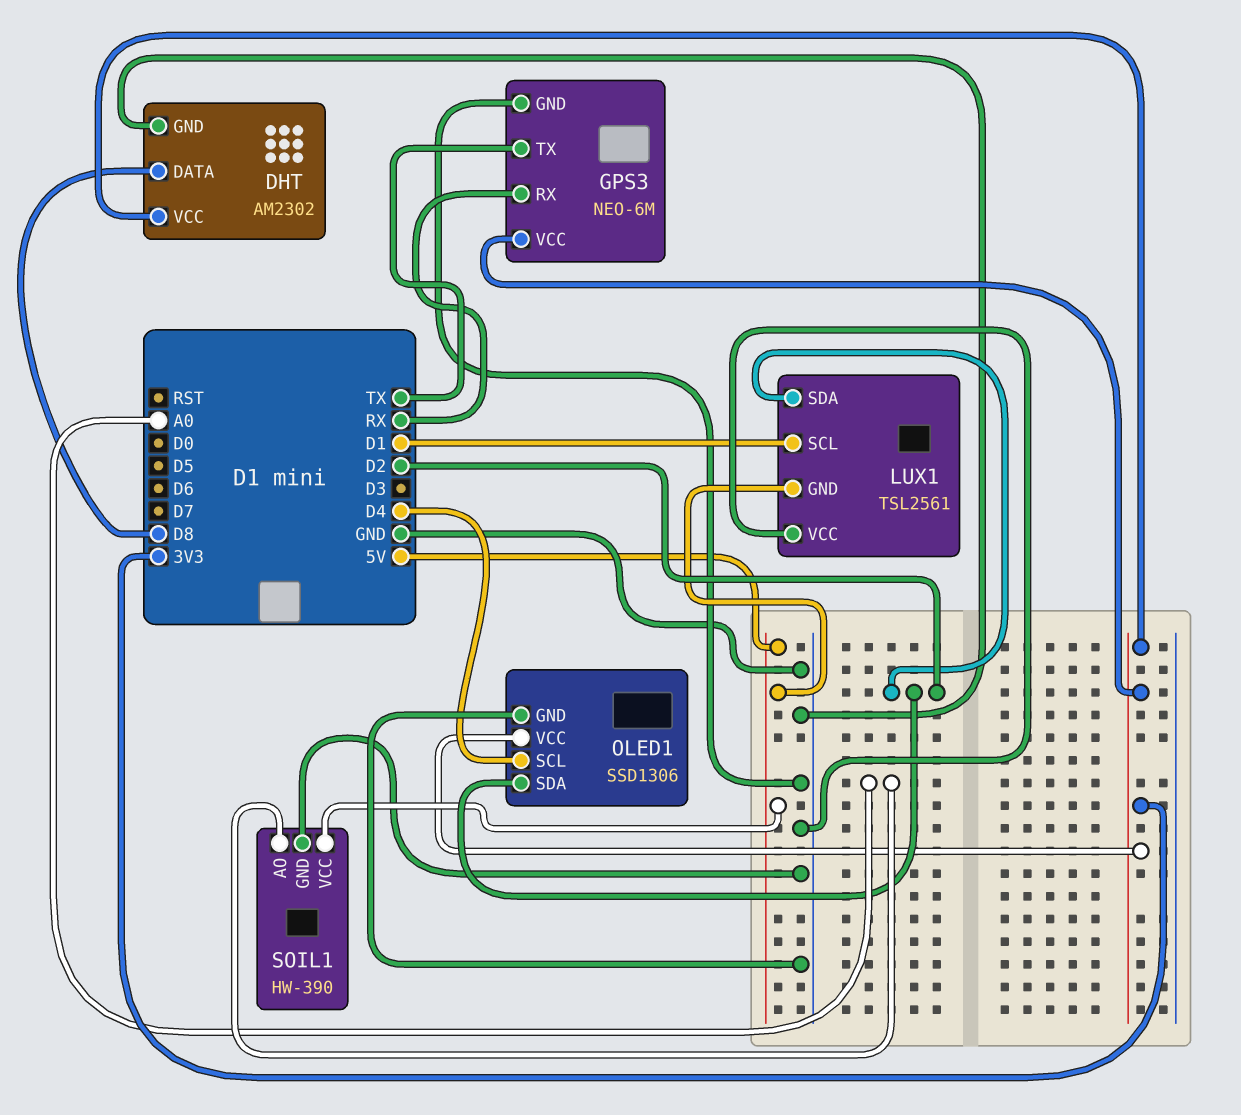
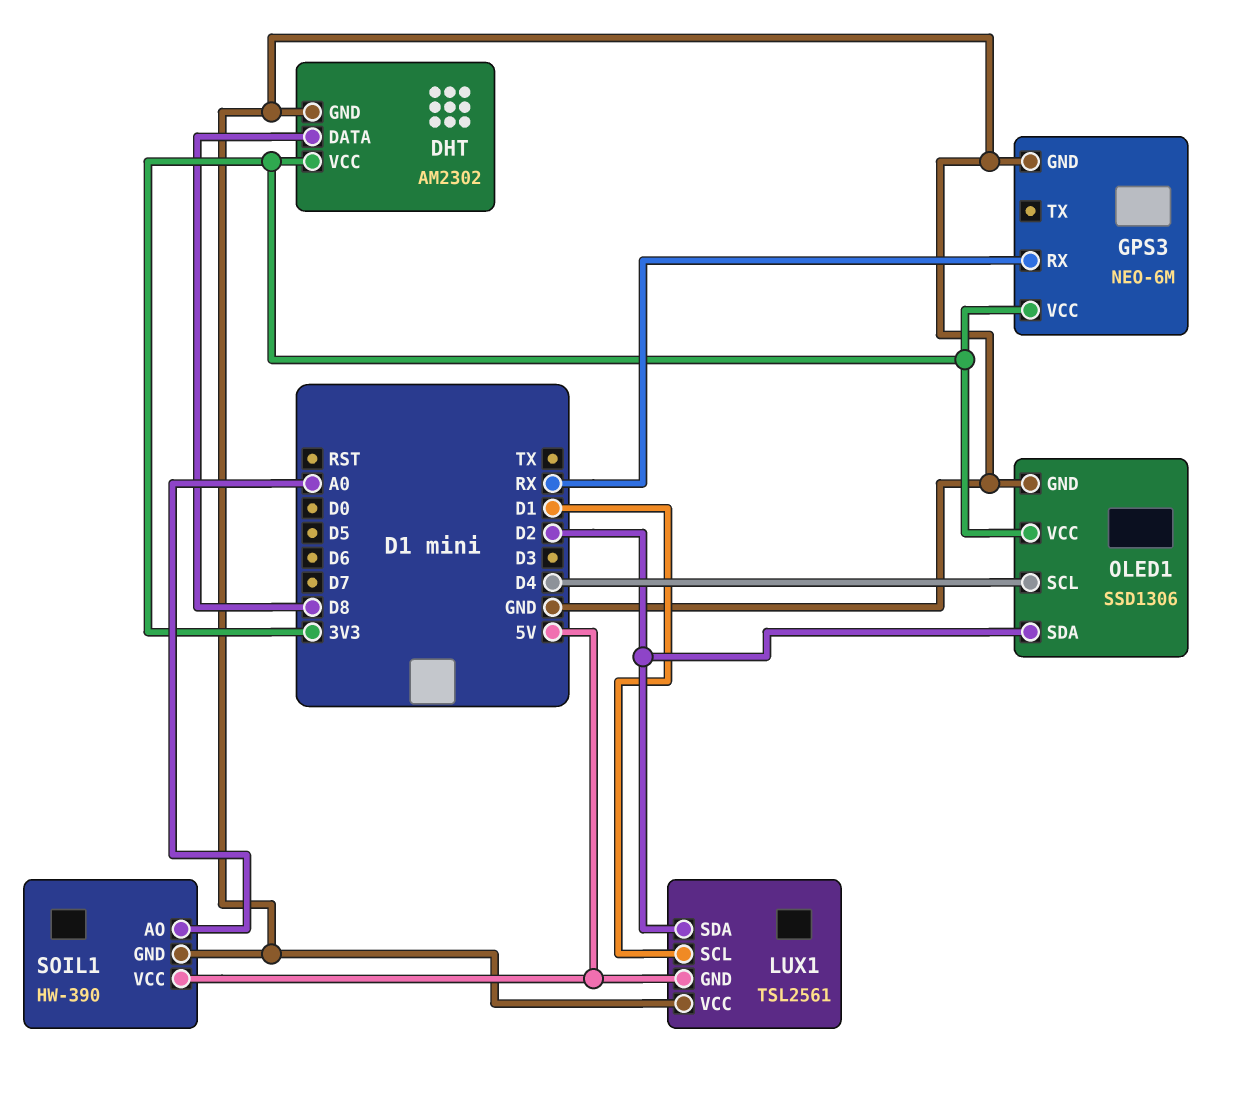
GPS3 pin TX: TX -> none

